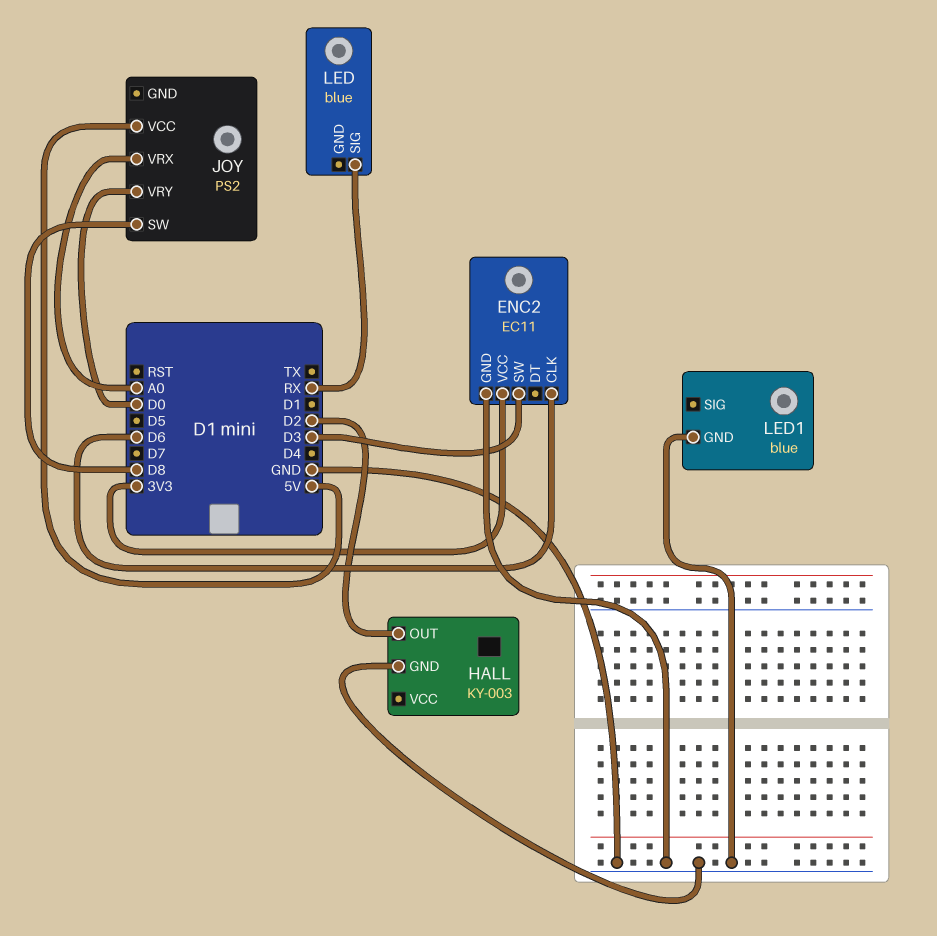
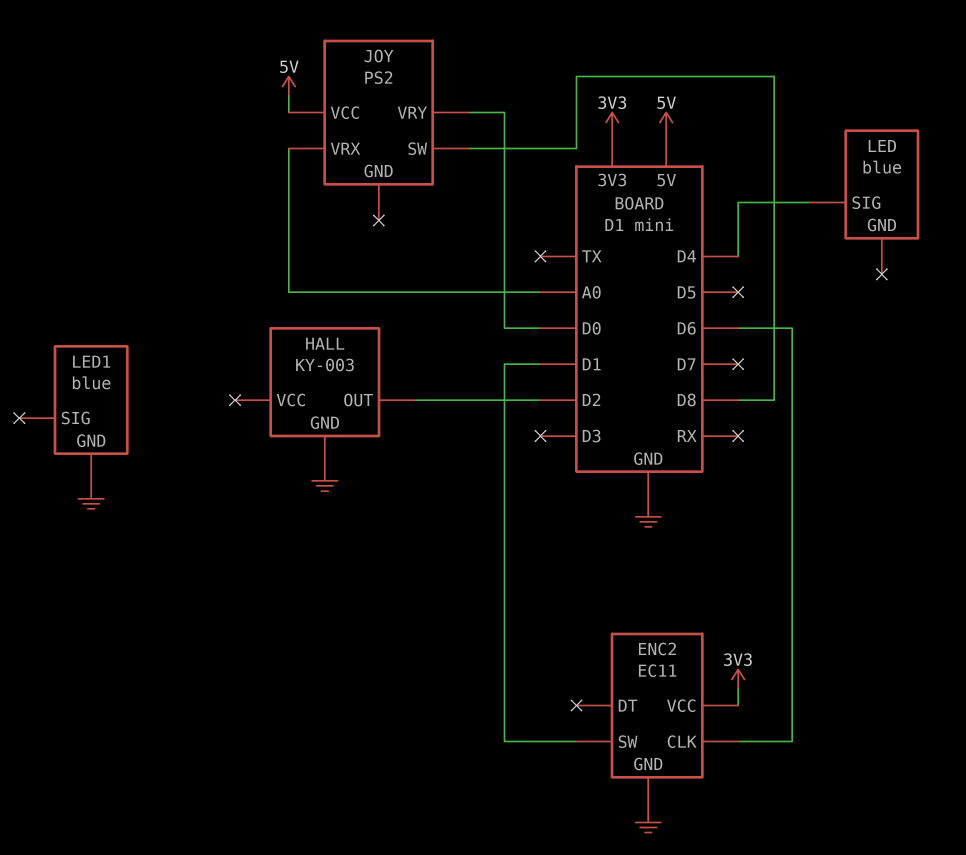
ENC2 pin SW: D3 -> D1
LED pin SIG: RX -> D4

